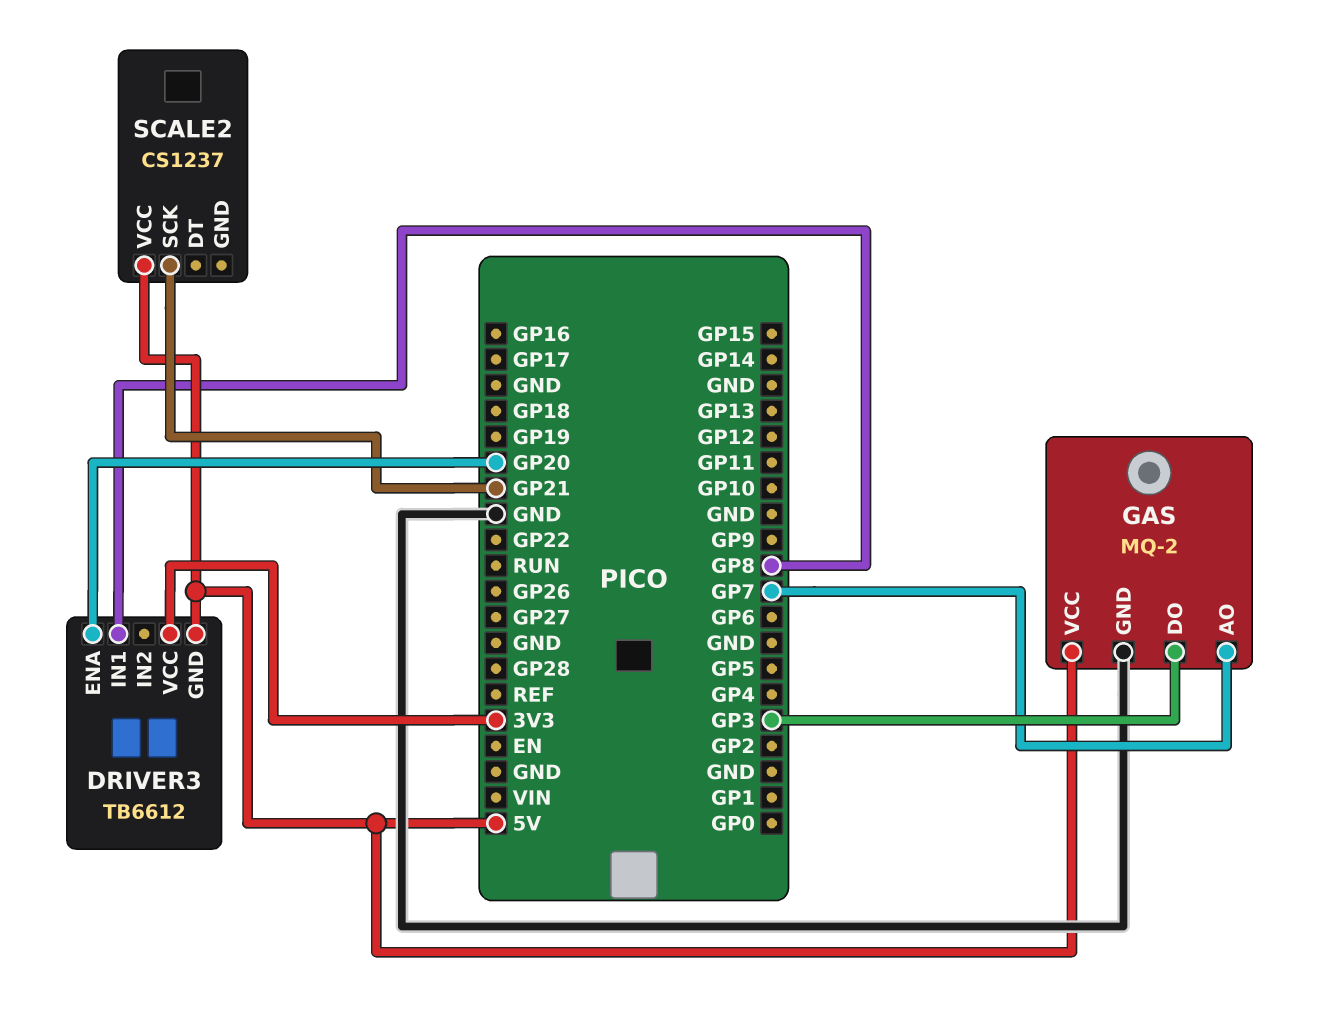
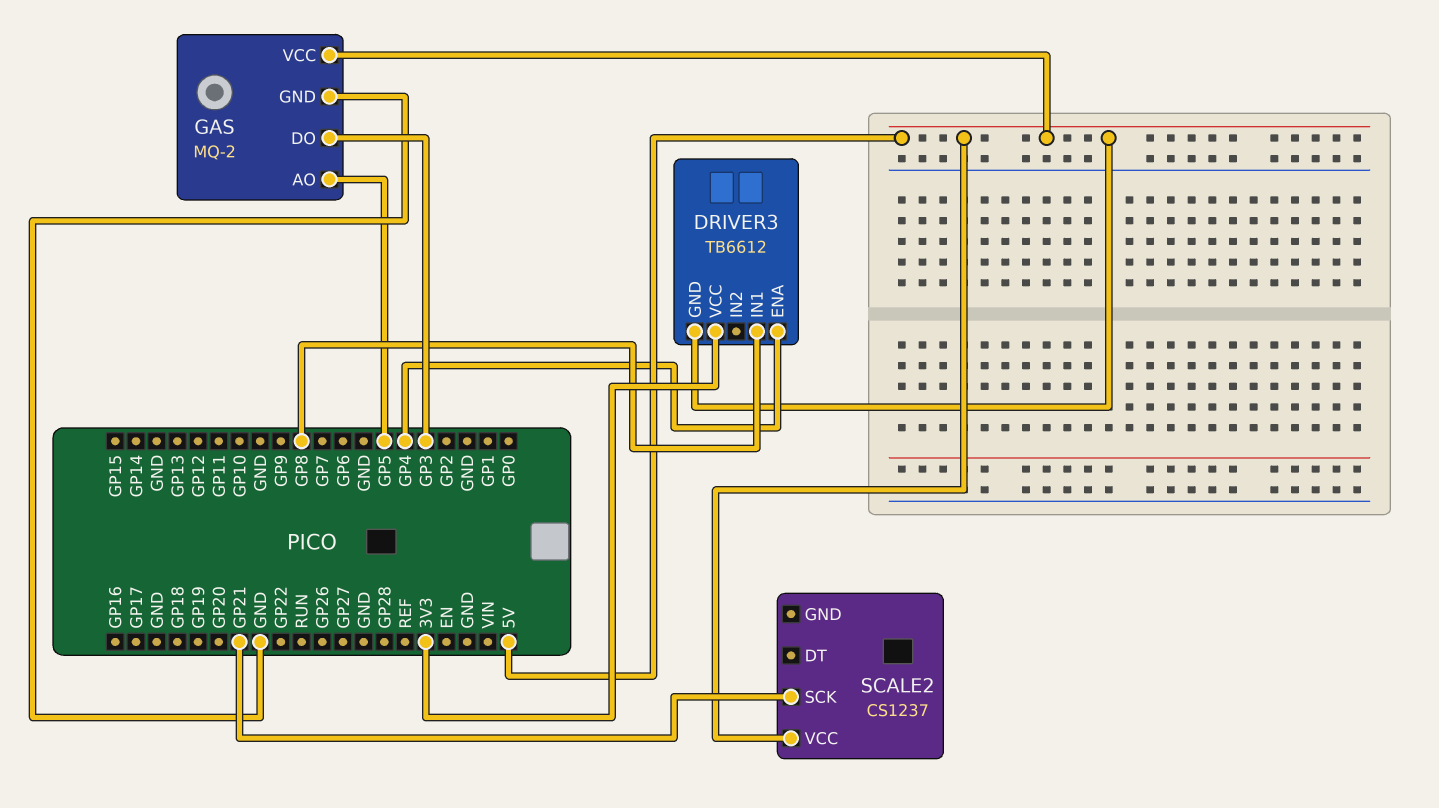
DRIVER3 pin ENA: GP20 -> GP4
GAS pin AO: GP7 -> GP5

